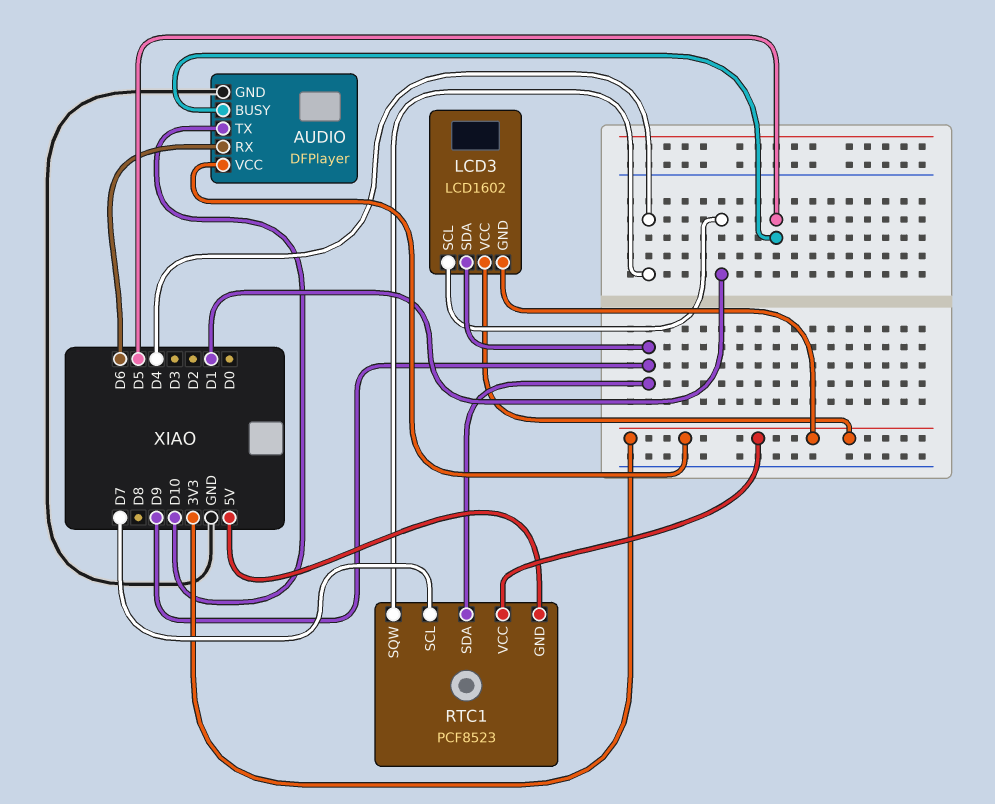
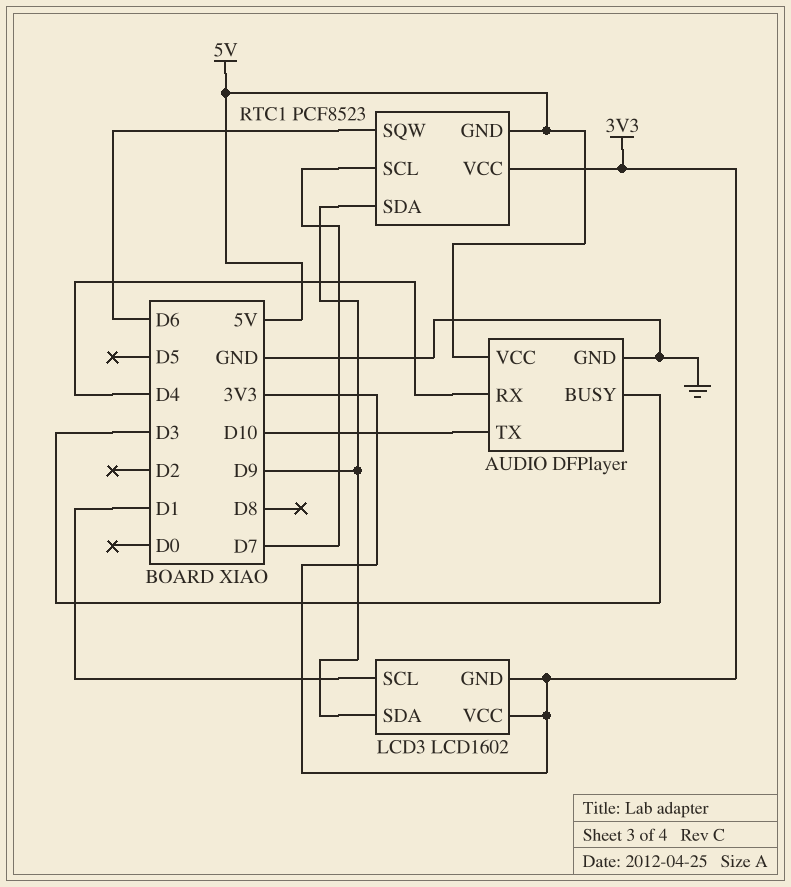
AUDIO pin BUSY: D5 -> D3
AUDIO pin RX: D6 -> D4
AUDIO pin VCC: 3V3 -> 5V
RTC1 pin SQW: D4 -> D6

